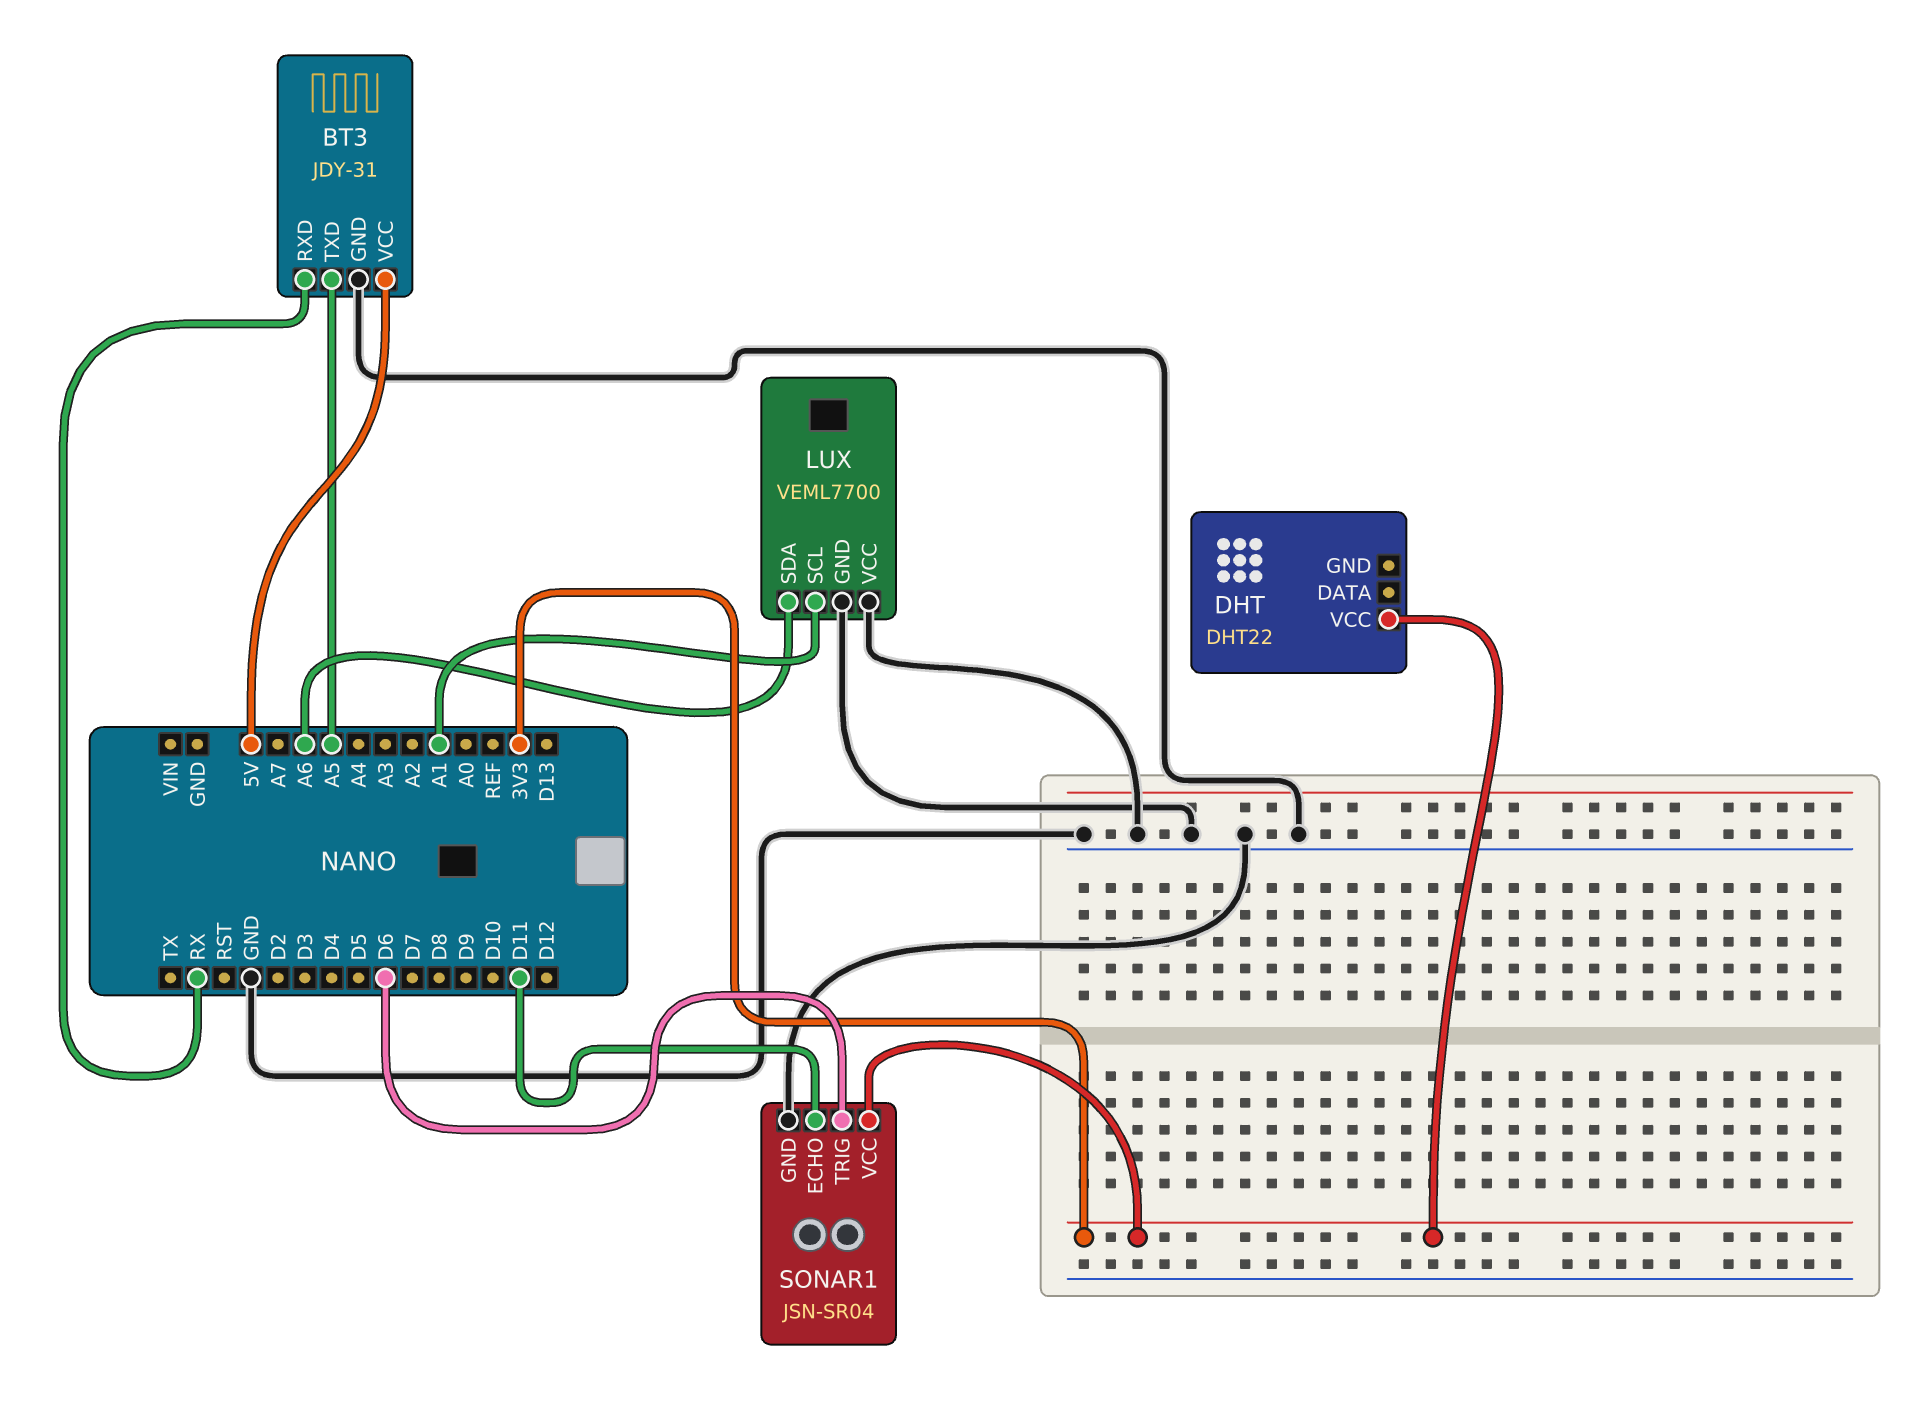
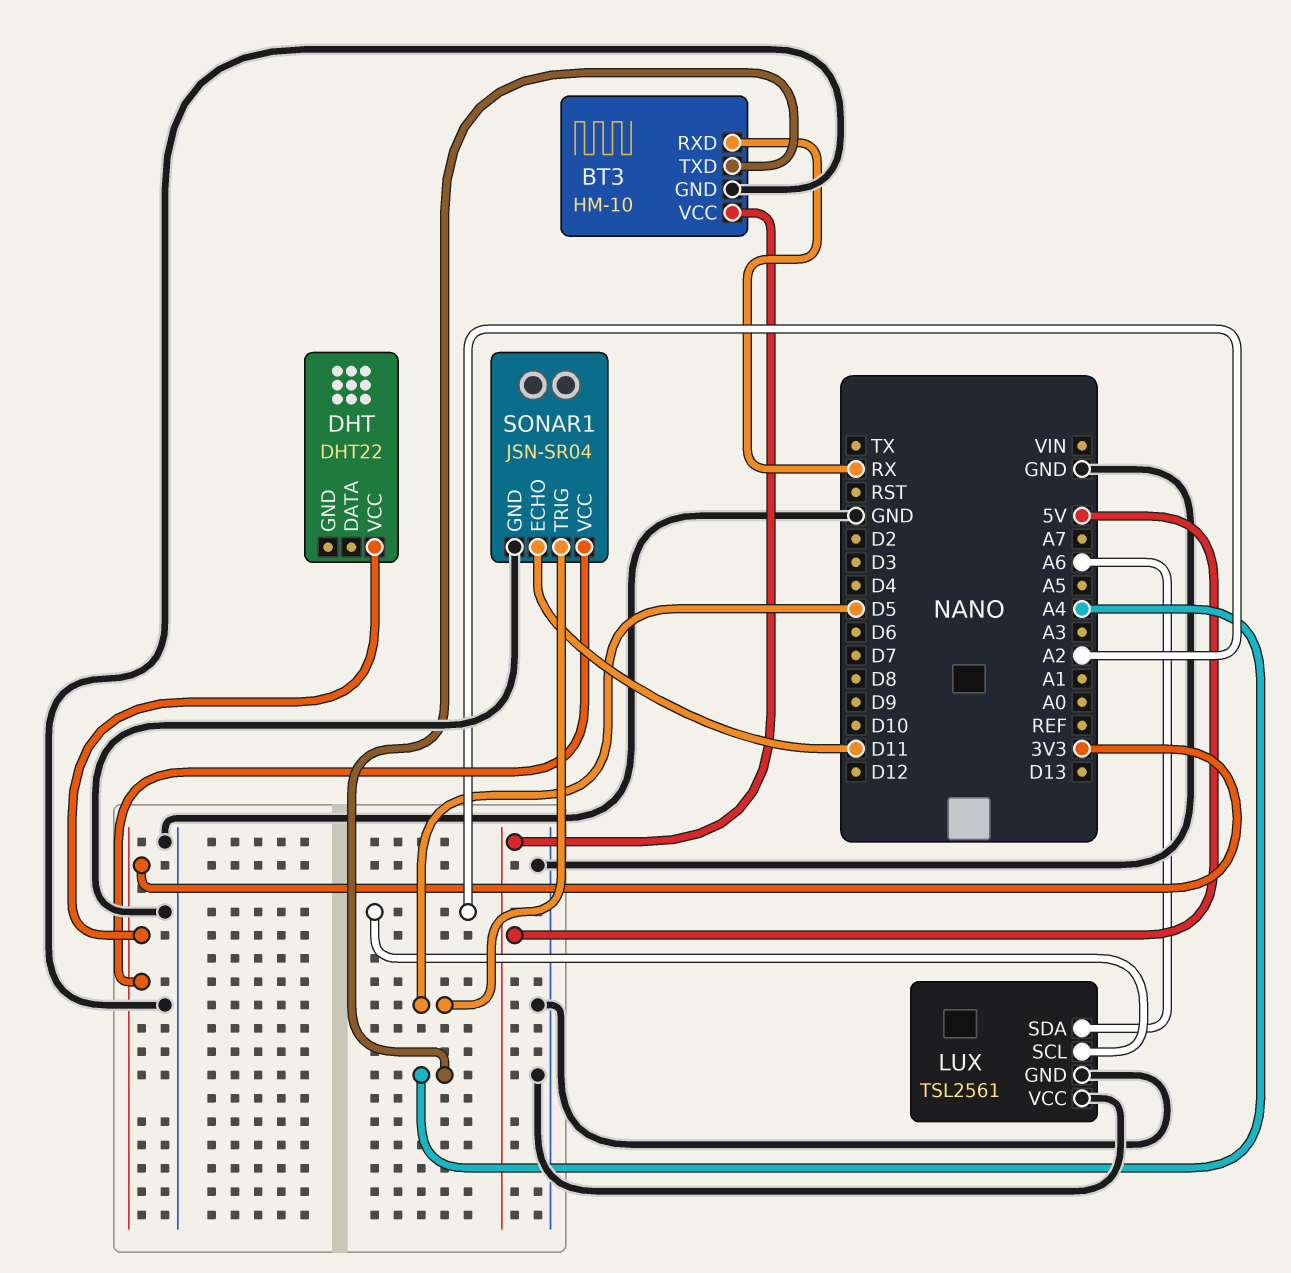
BT3: JDY-31 -> HM-10
BT3 pin TXD: A5 -> A4
LUX: VEML7700 -> TSL2561
LUX pin SCL: A1 -> A2
SONAR1 pin TRIG: D6 -> D5

